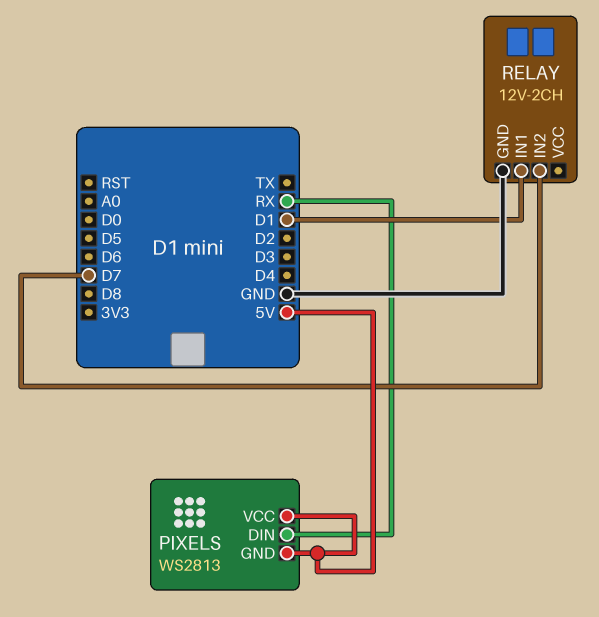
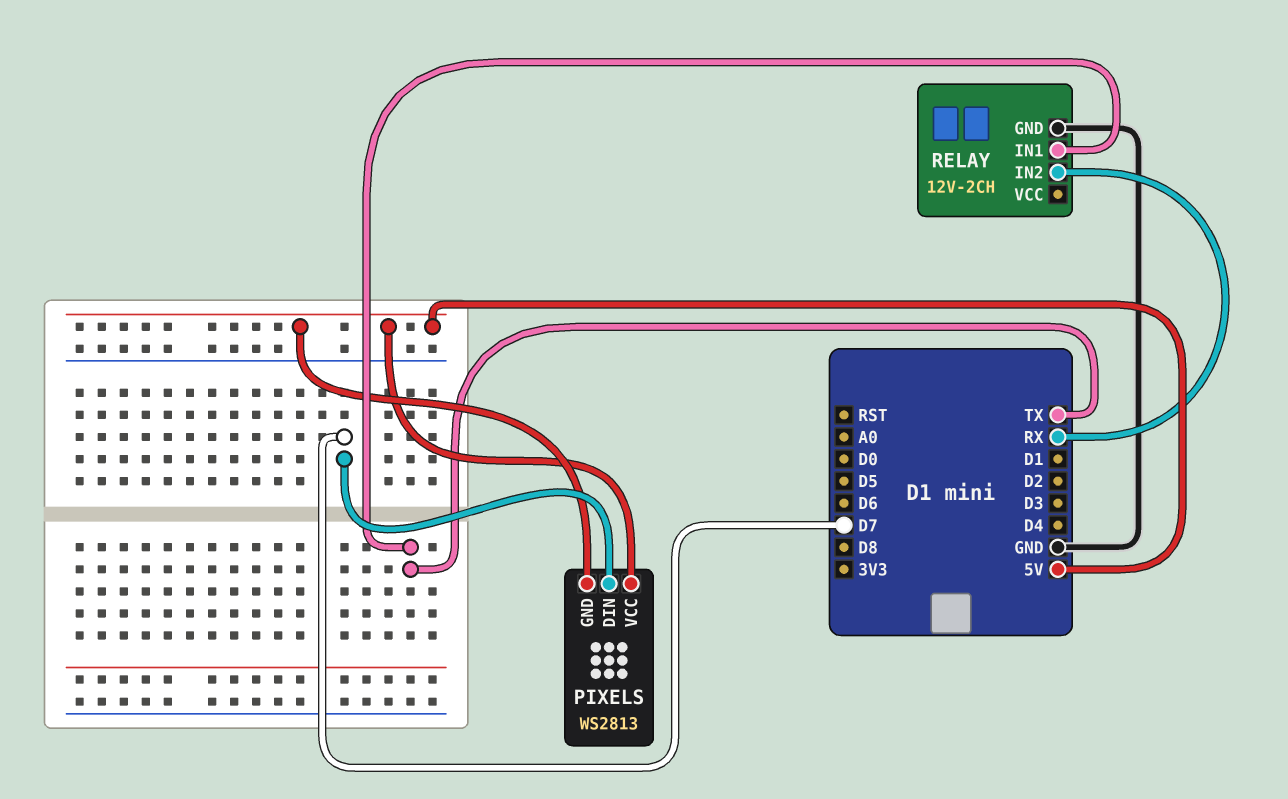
PIXELS pin DIN: RX -> D7
RELAY pin IN1: D1 -> TX
RELAY pin IN2: D7 -> RX

